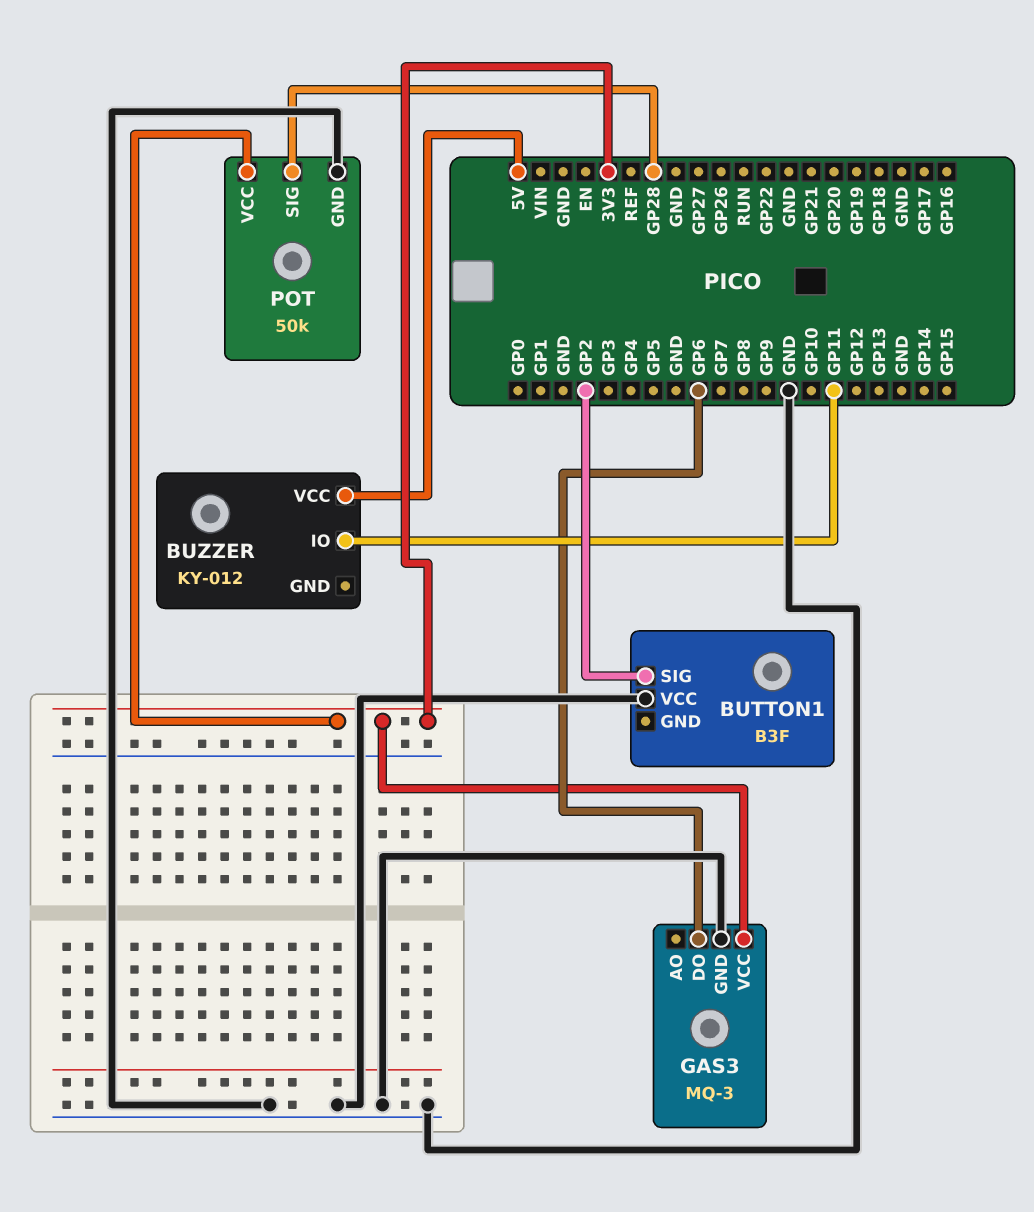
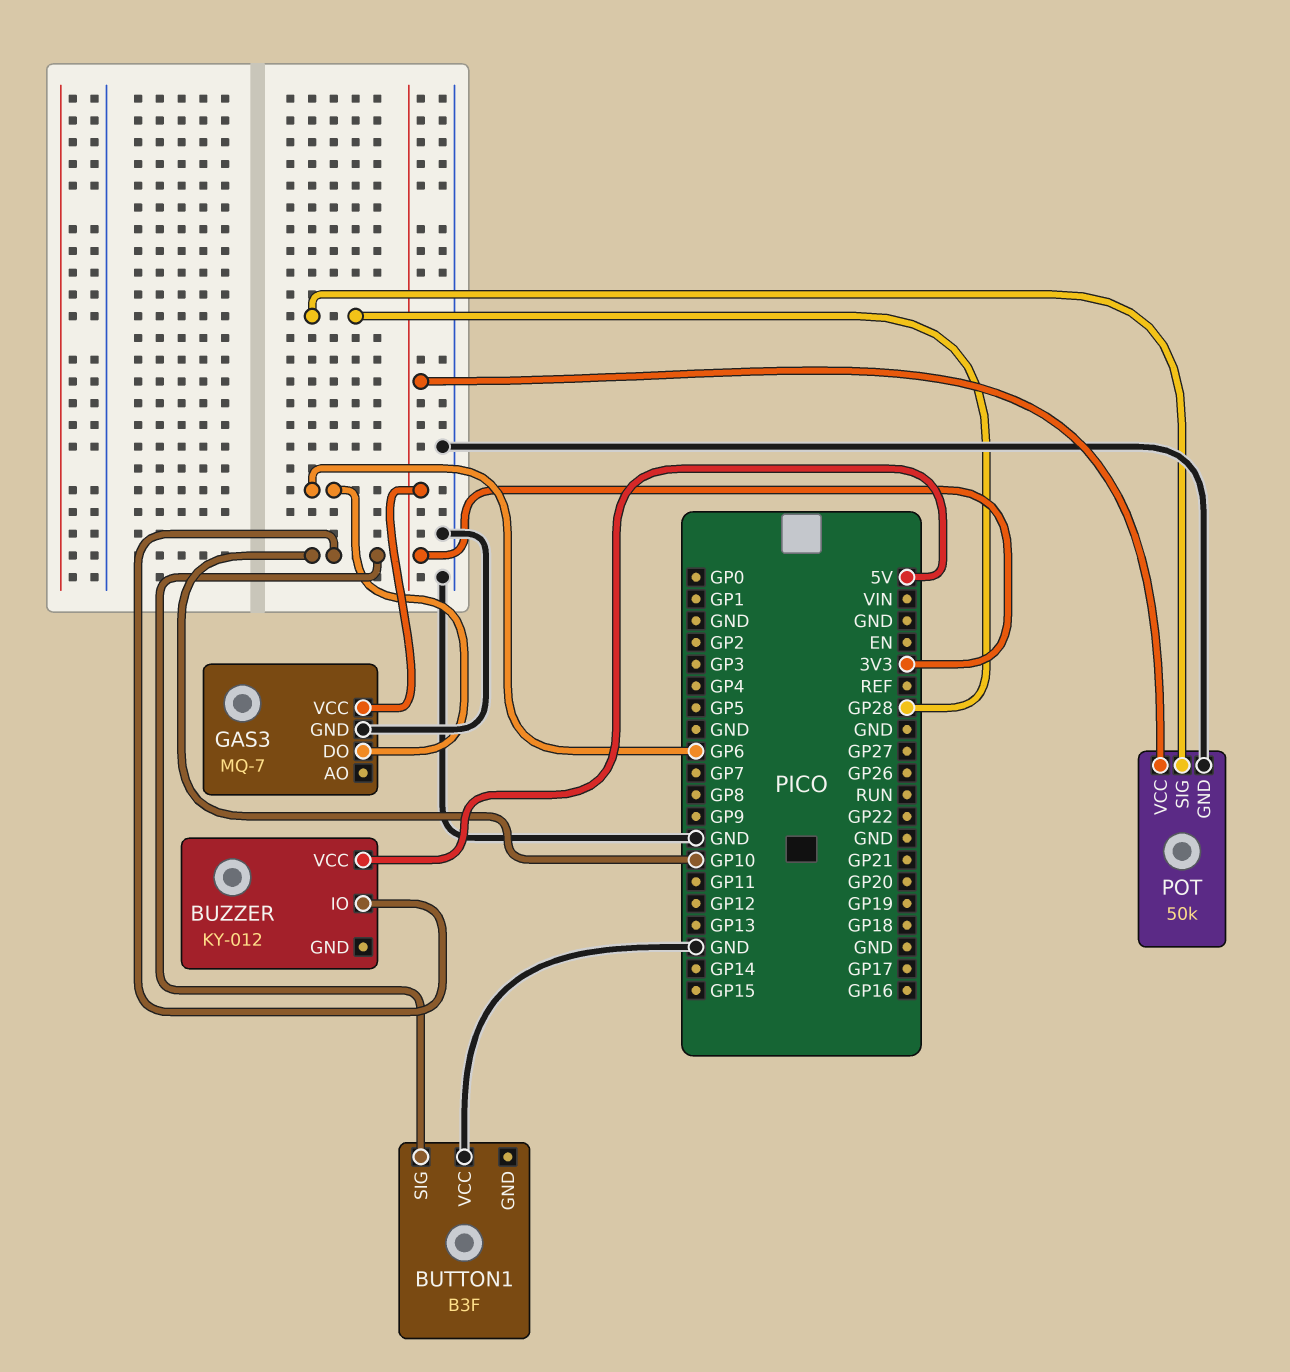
BUTTON1 pin SIG: GP2 -> GP10
BUZZER pin IO: GP11 -> GP10
GAS3: MQ-3 -> MQ-7

